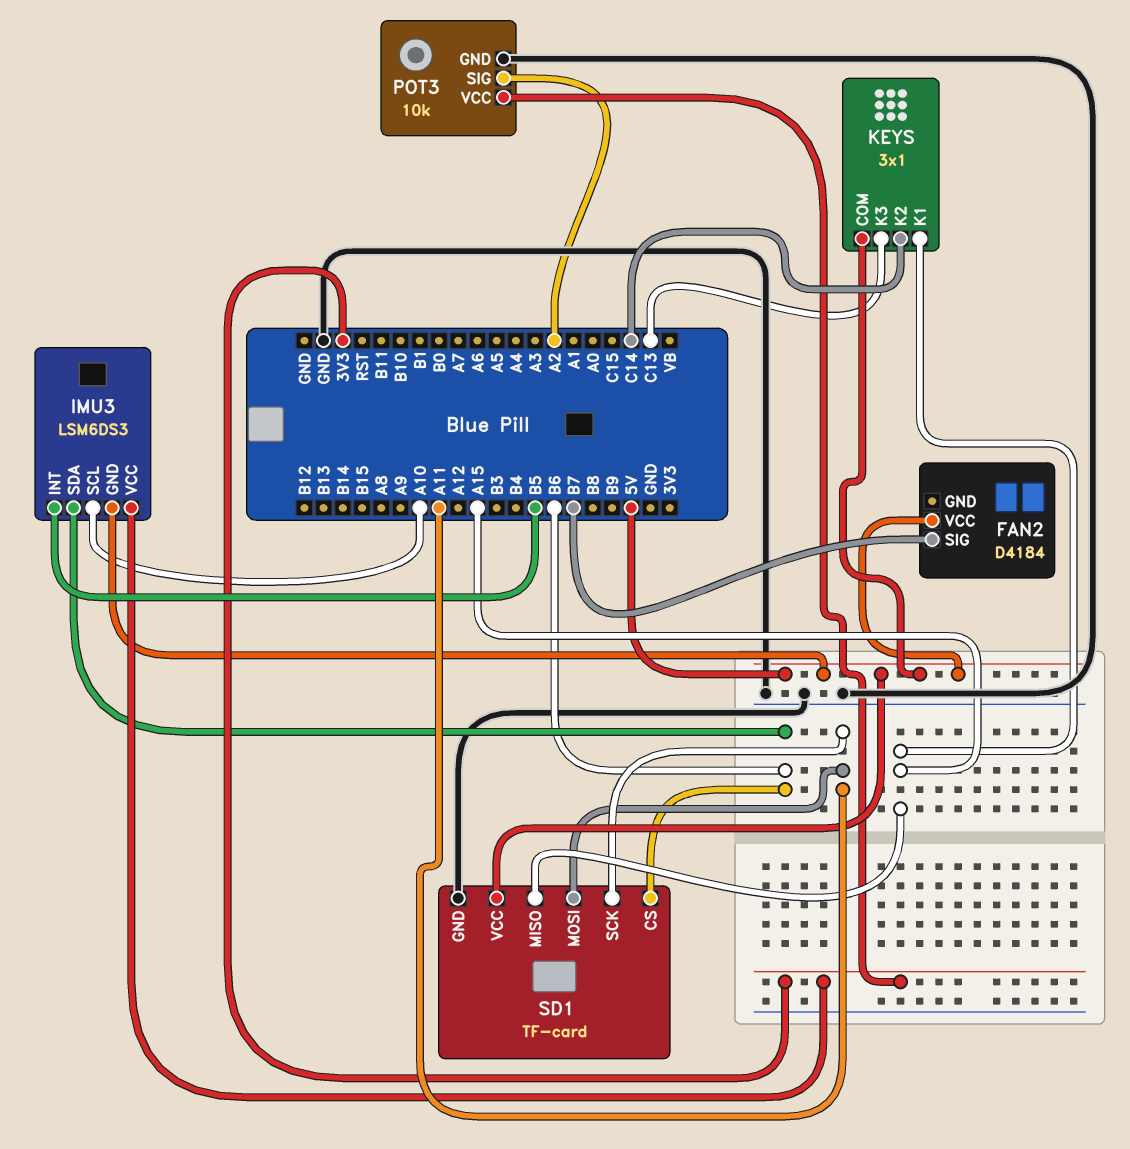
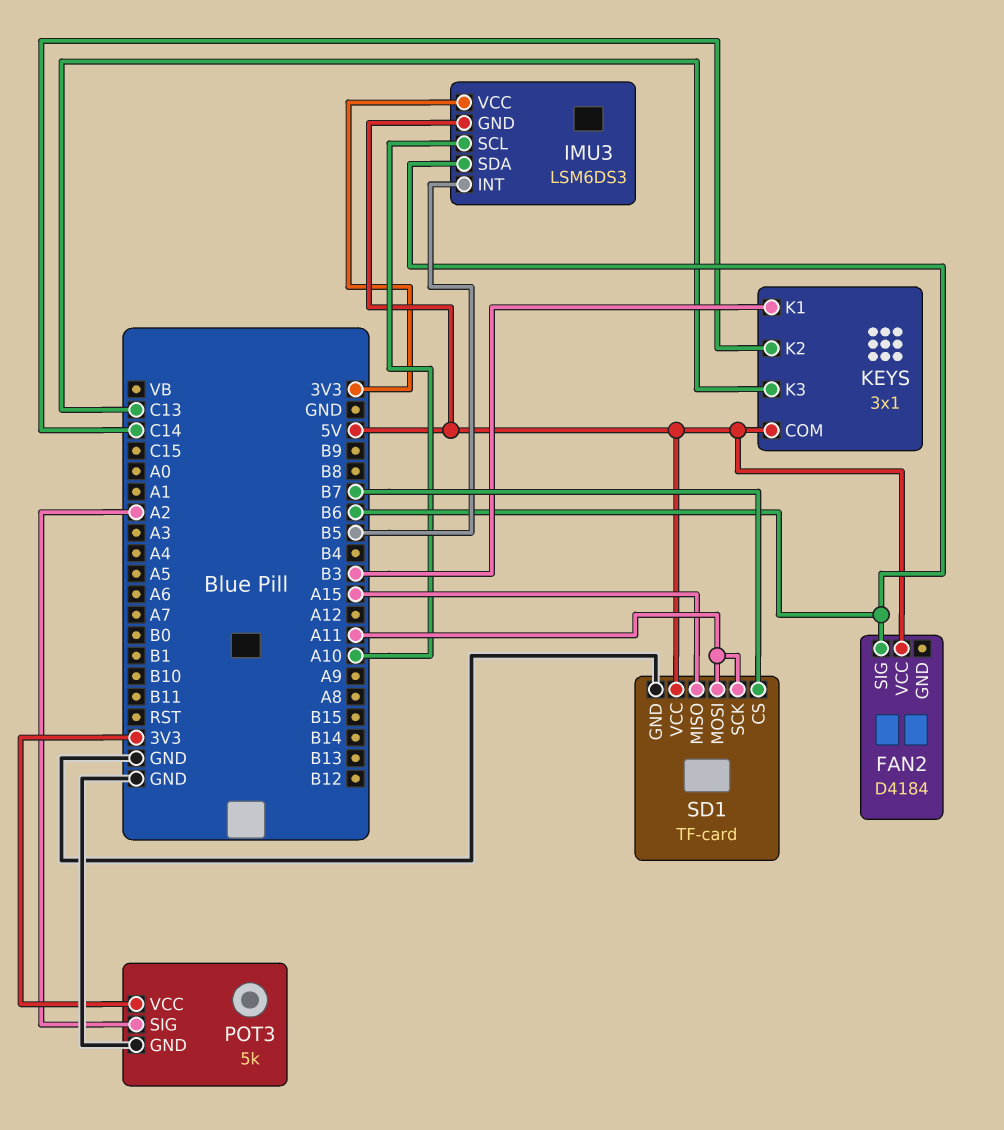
FAN2 pin SIG: B7 -> B6
KEYS pin K1: A15 -> B3
POT3: 10k -> 5k
SD1 pin CS: B6 -> B7

